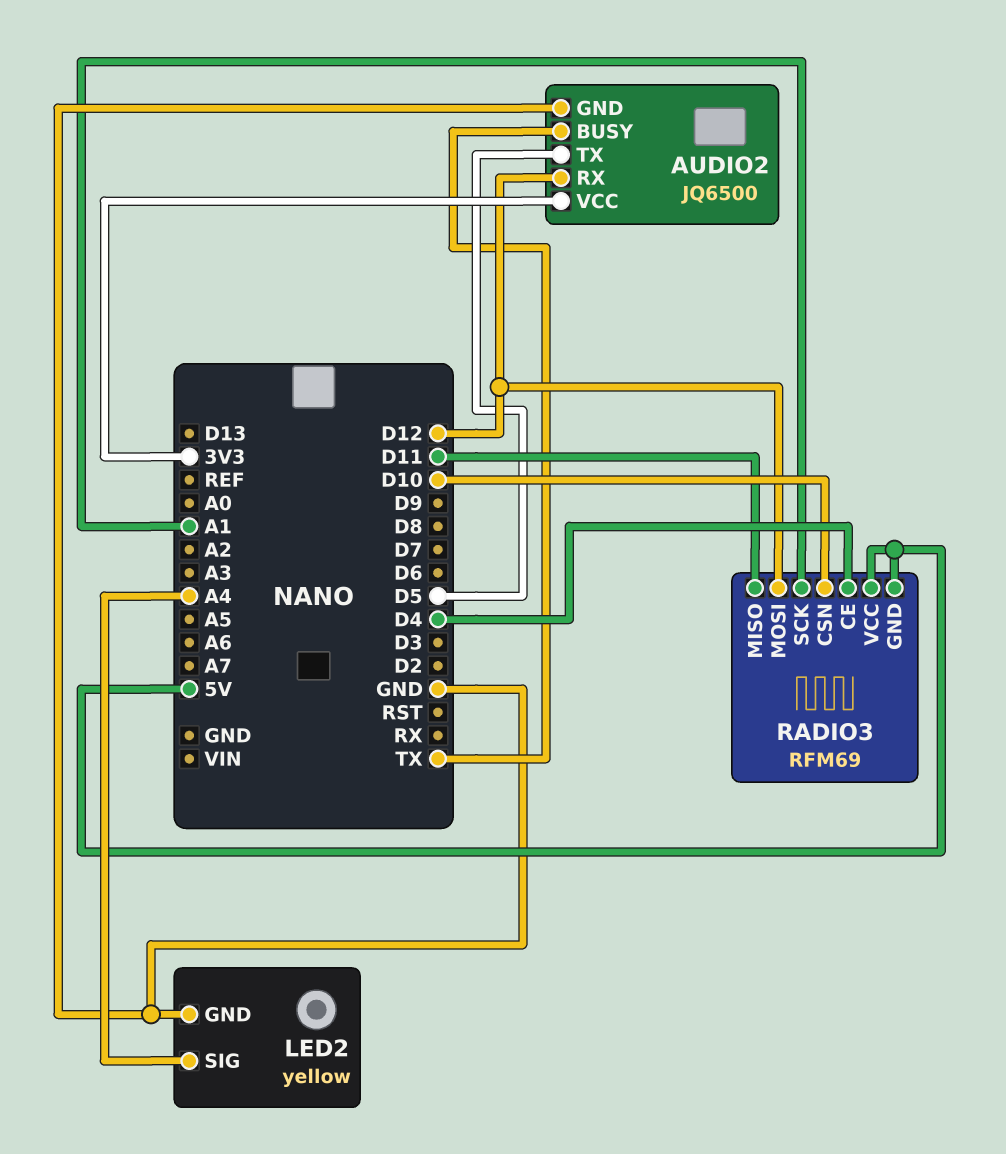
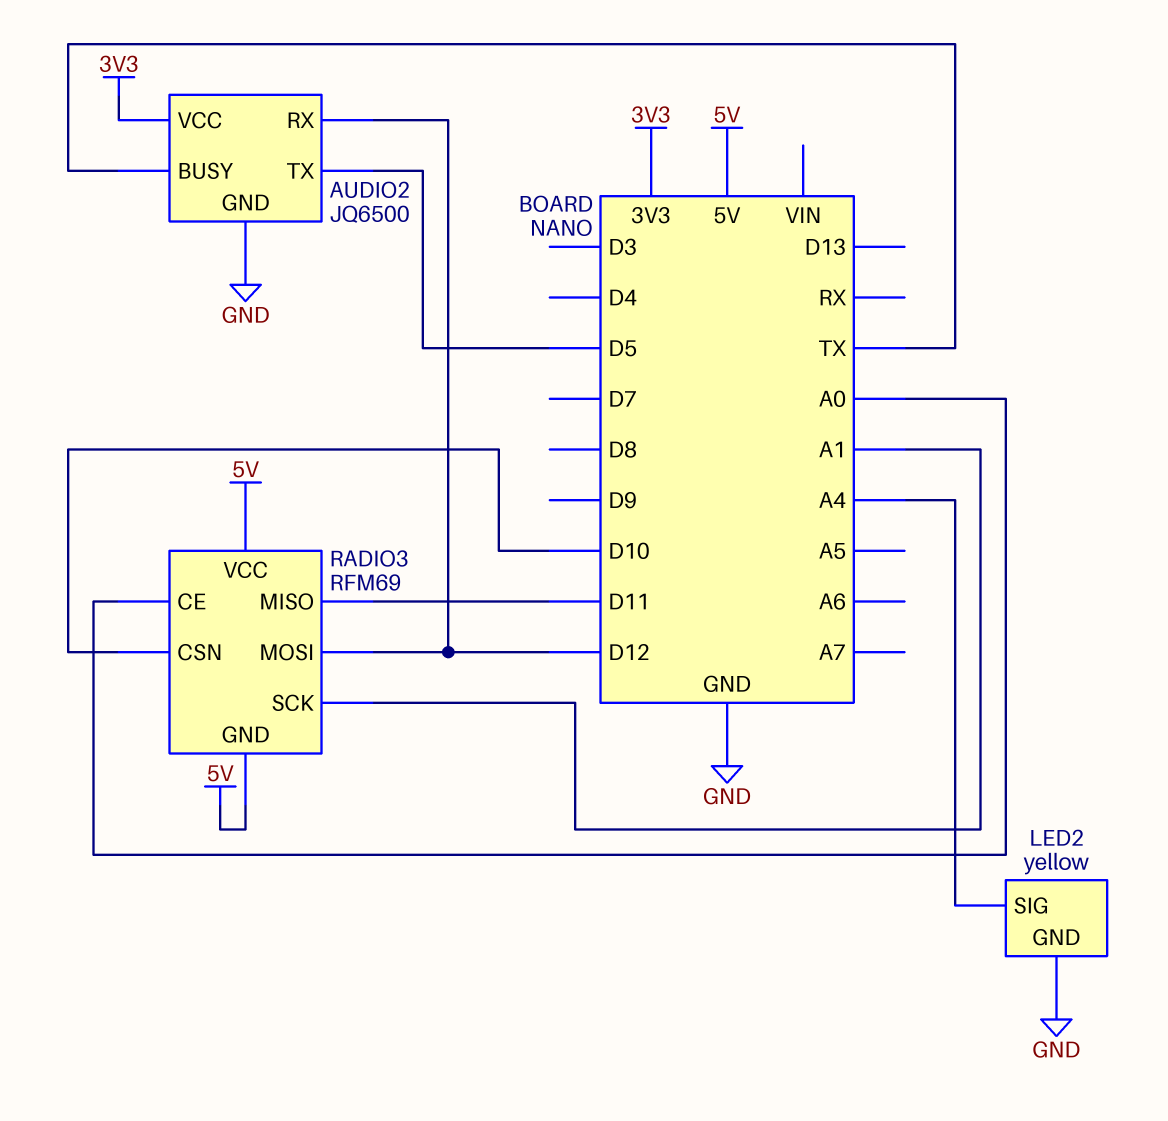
RADIO3 pin CE: D4 -> A0

